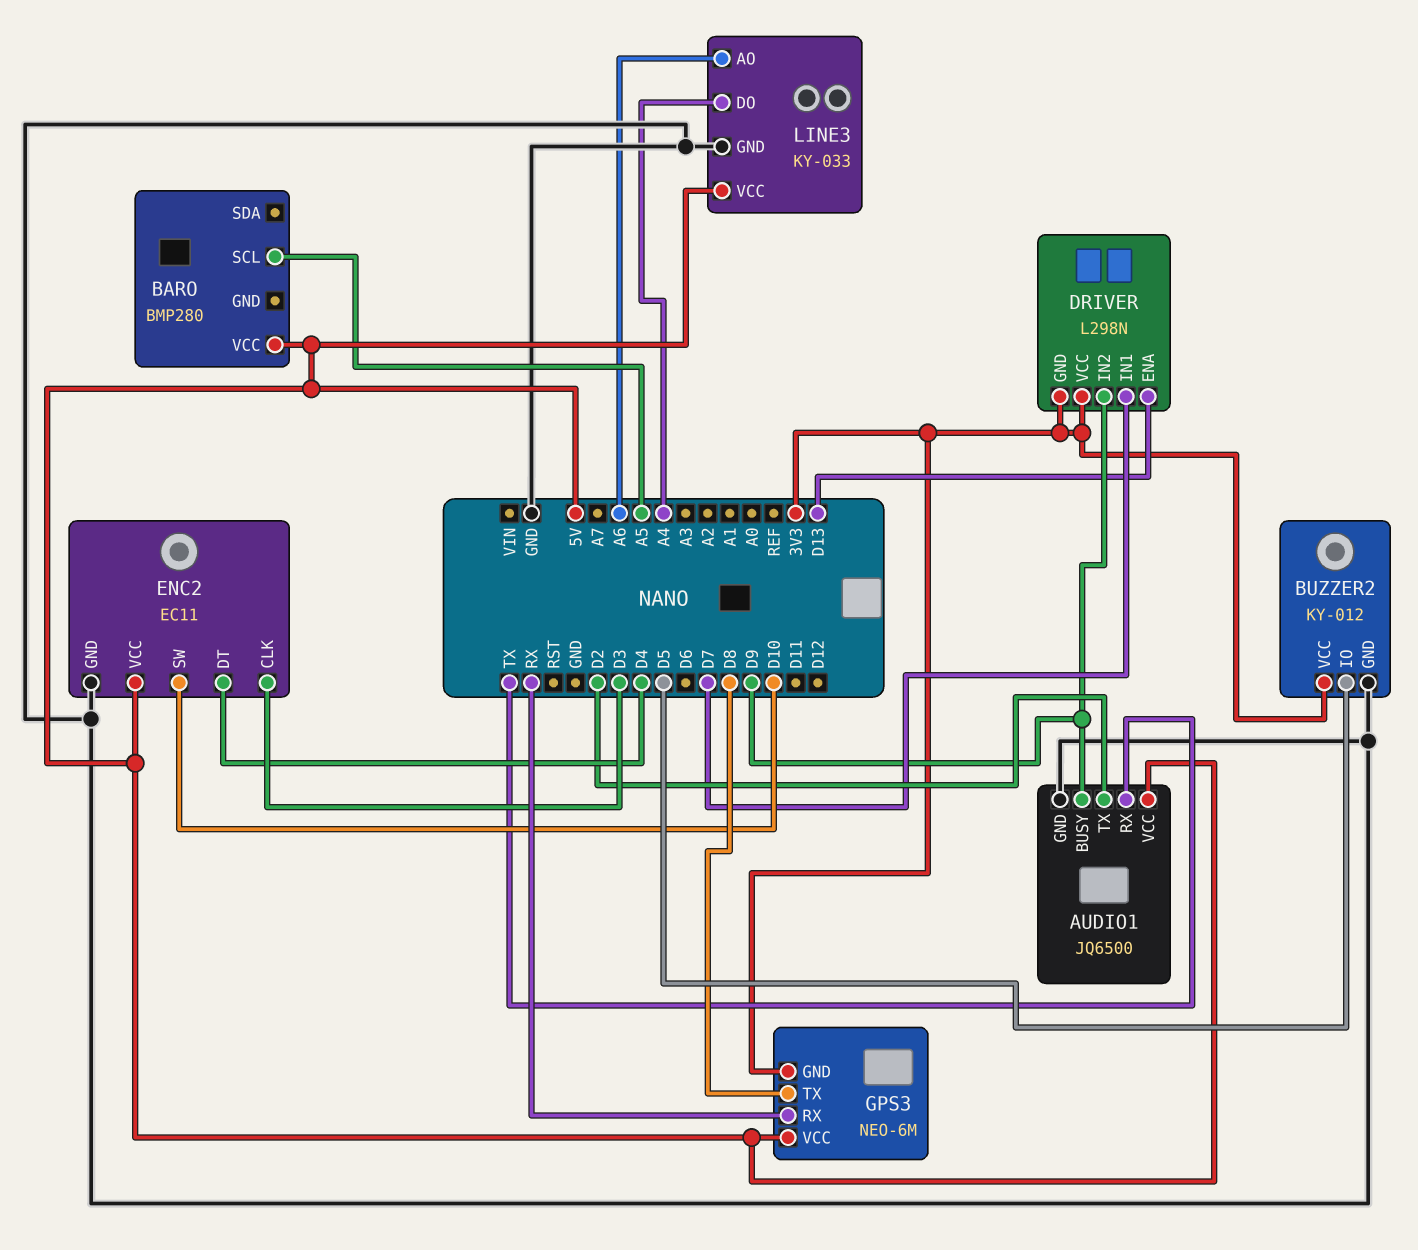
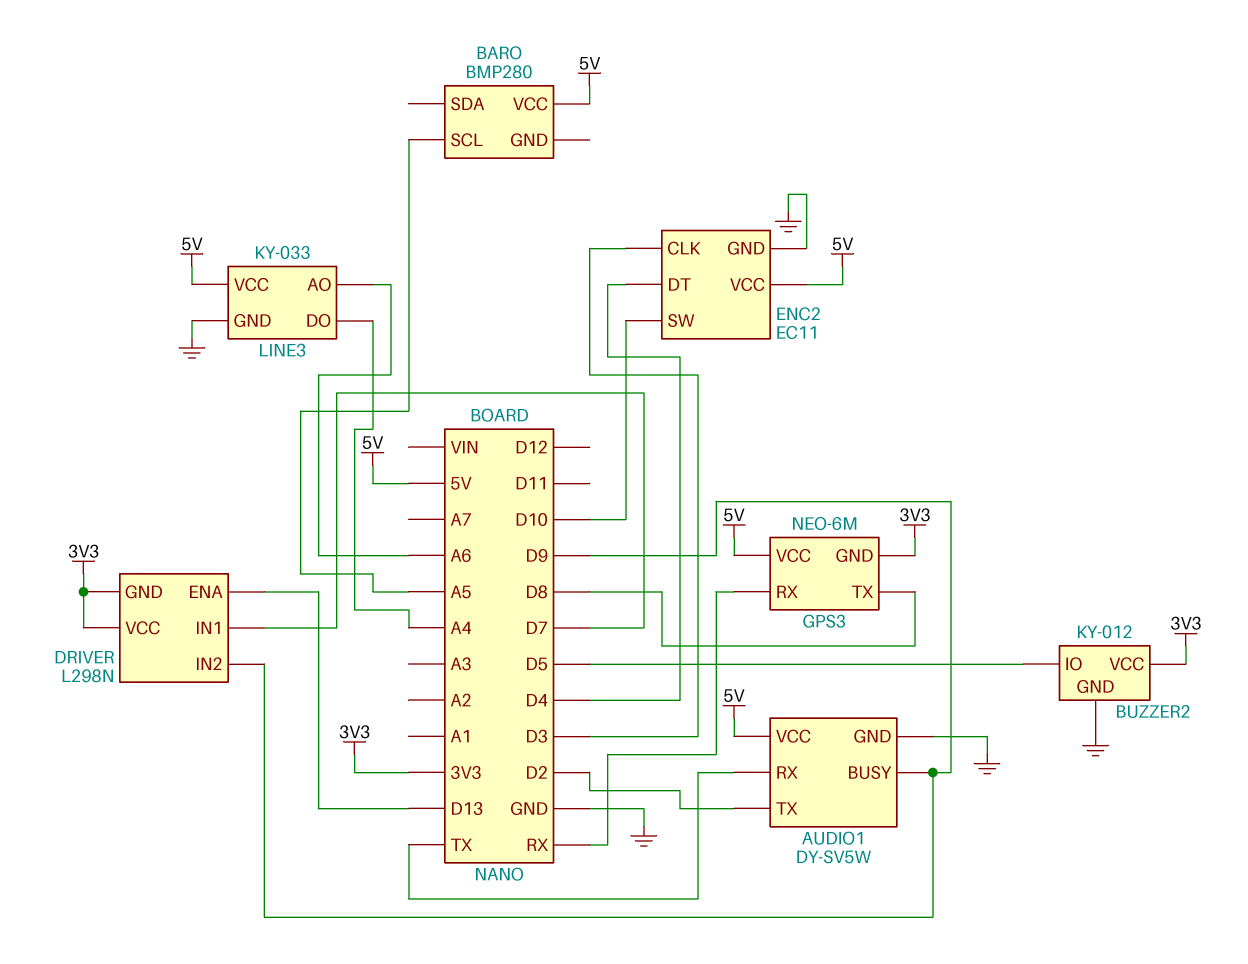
AUDIO1: JQ6500 -> DY-SV5W

